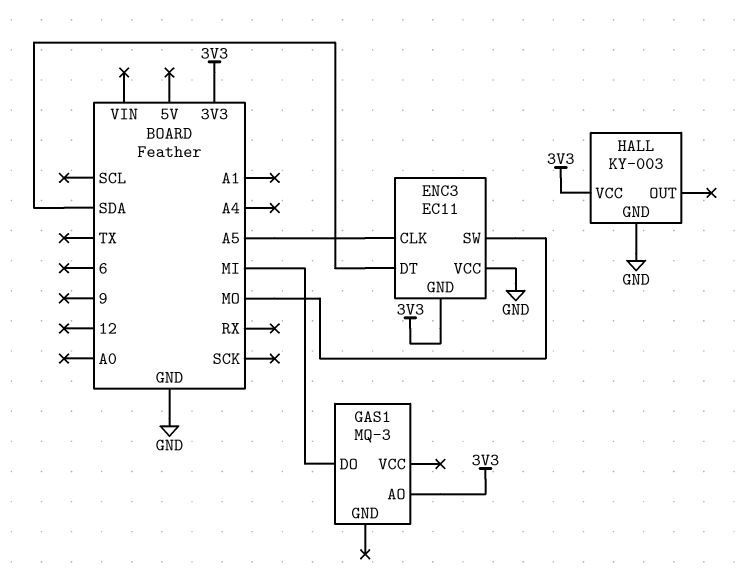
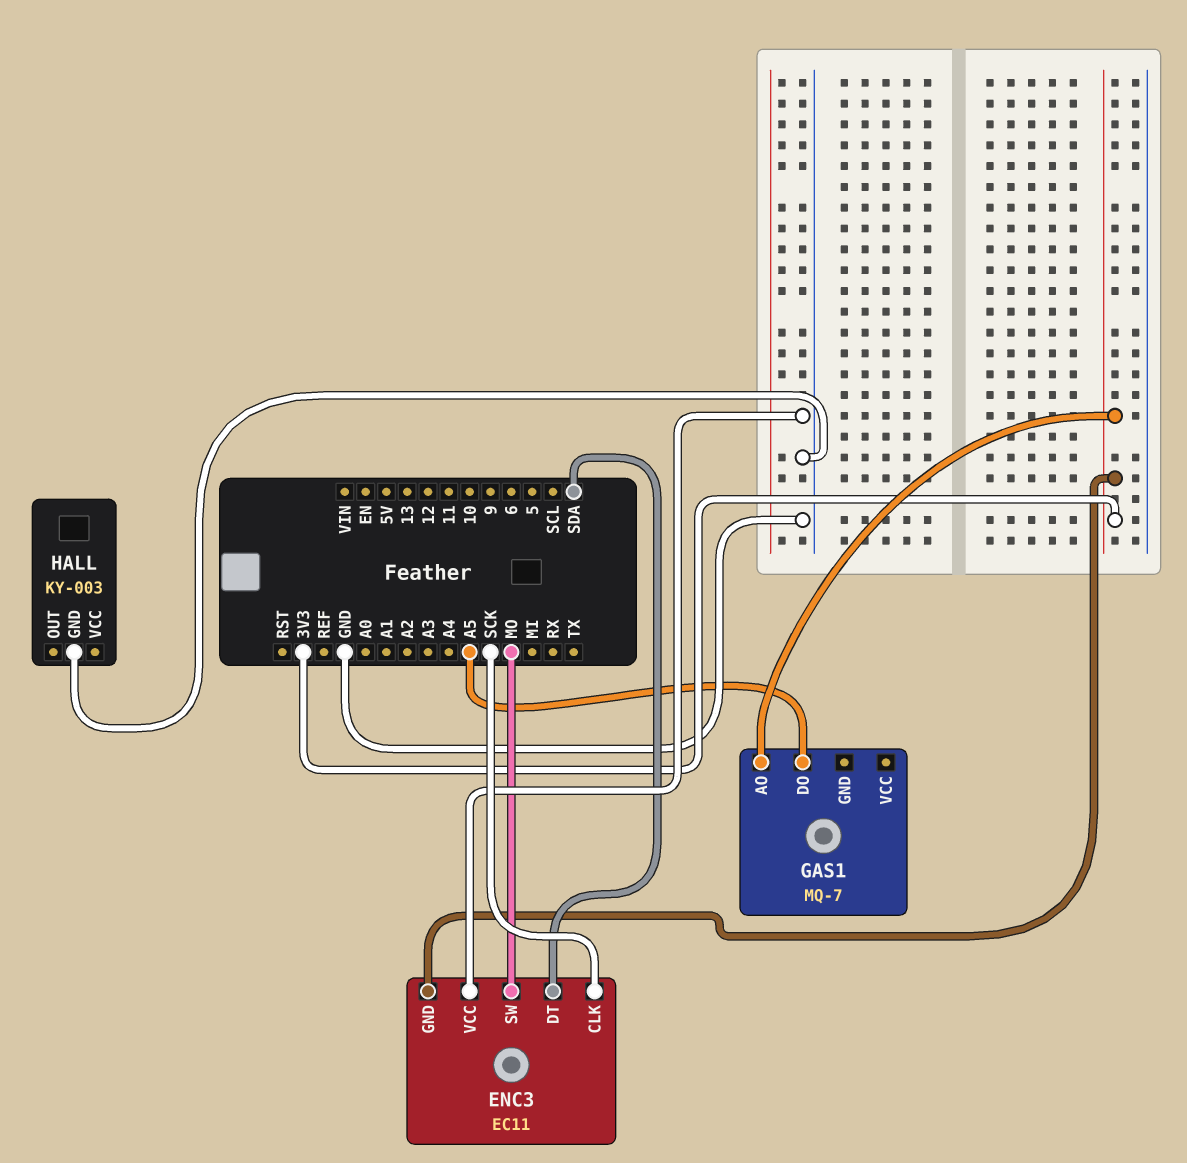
ENC3 pin CLK: A5 -> SCK
GAS1: MQ-3 -> MQ-7
GAS1 pin DO: MI -> A5
HALL pin VCC: 3V3 -> none

